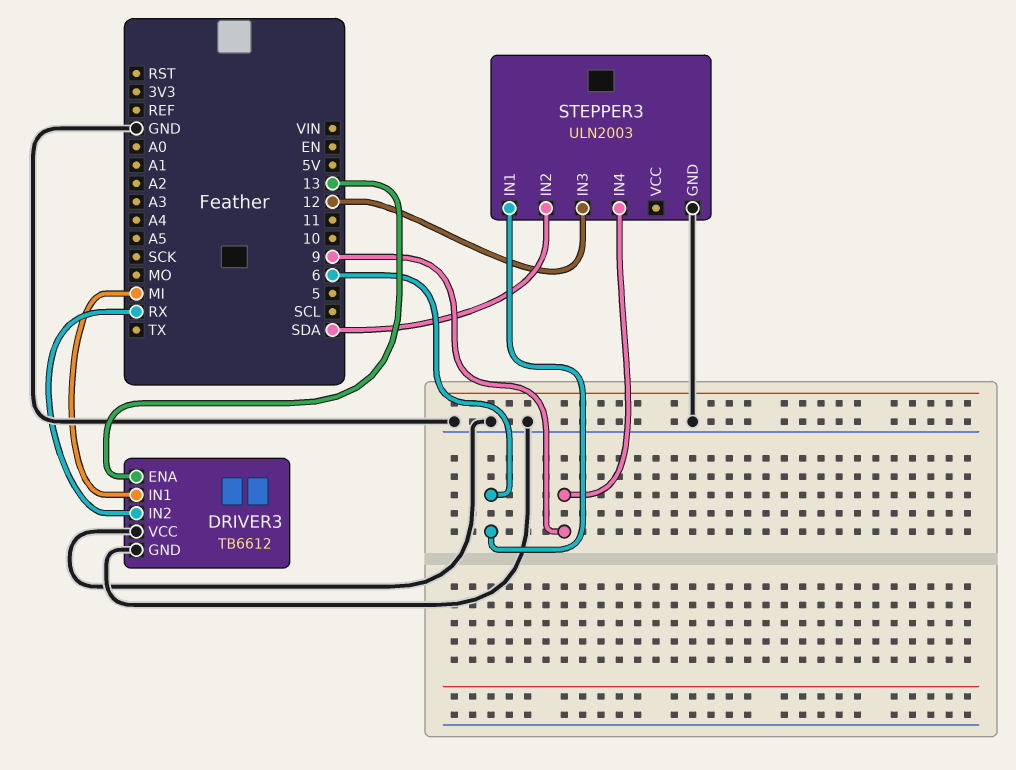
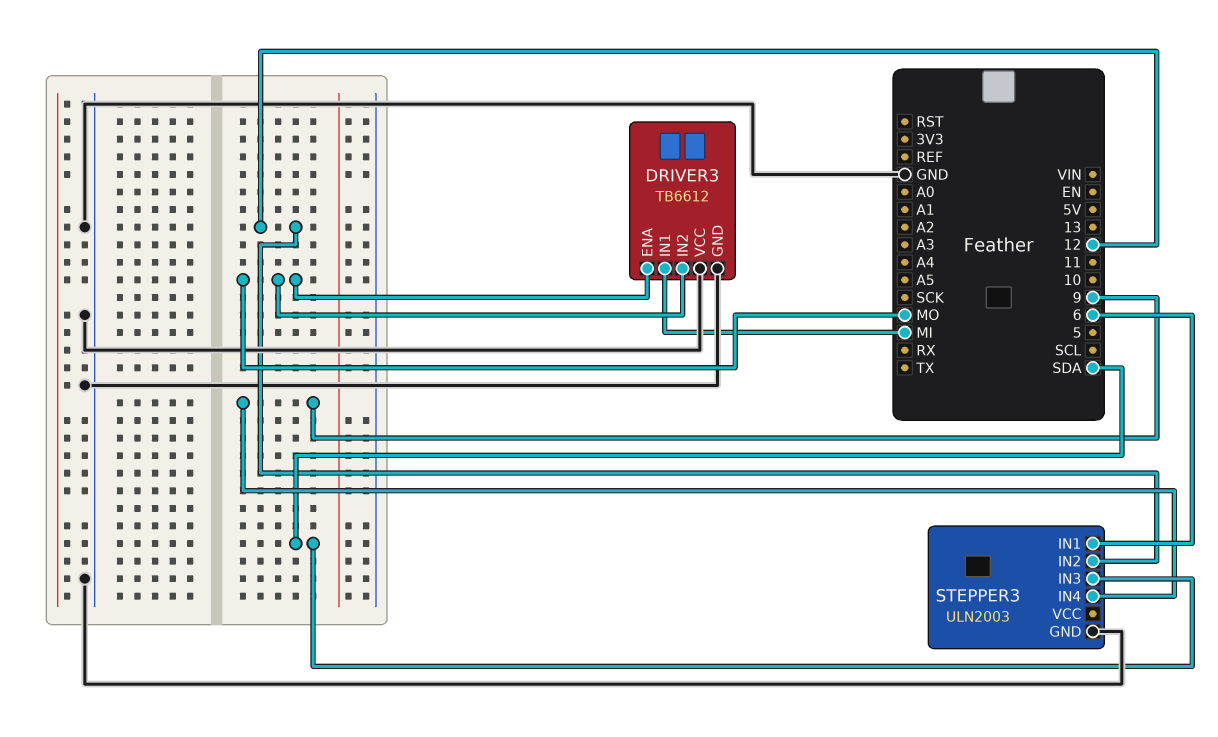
DRIVER3 pin ENA: 13 -> MO
DRIVER3 pin IN2: RX -> MO
STEPPER3 pin IN2: SDA -> 12
STEPPER3 pin IN3: 12 -> SDA

